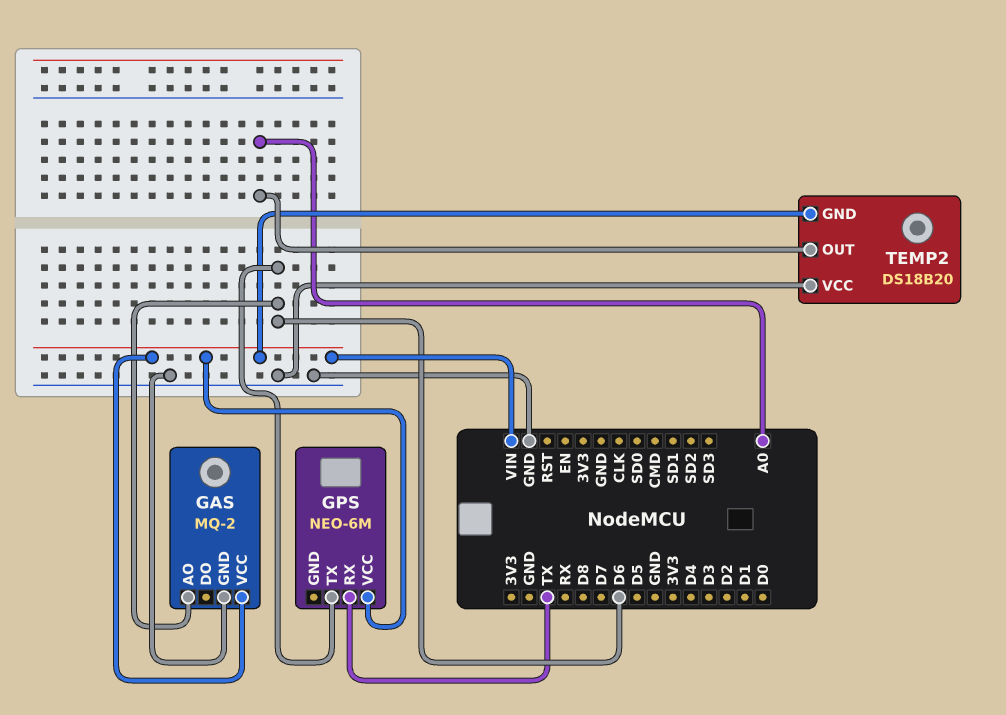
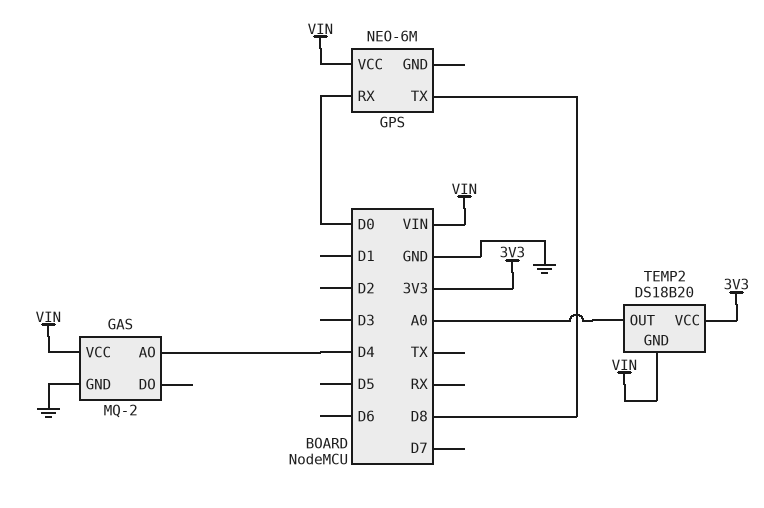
GAS pin AO: D6 -> D4
GPS pin RX: TX -> D0
GPS pin TX: D6 -> D8
TEMP2 pin VCC: GND -> 3V3

